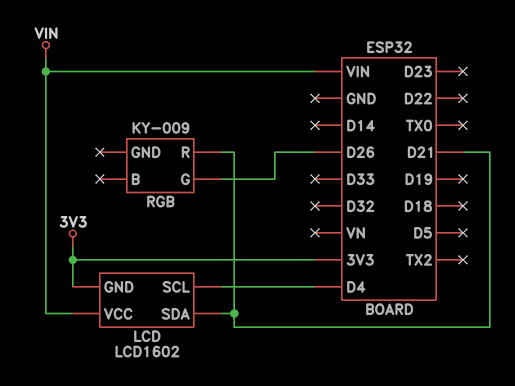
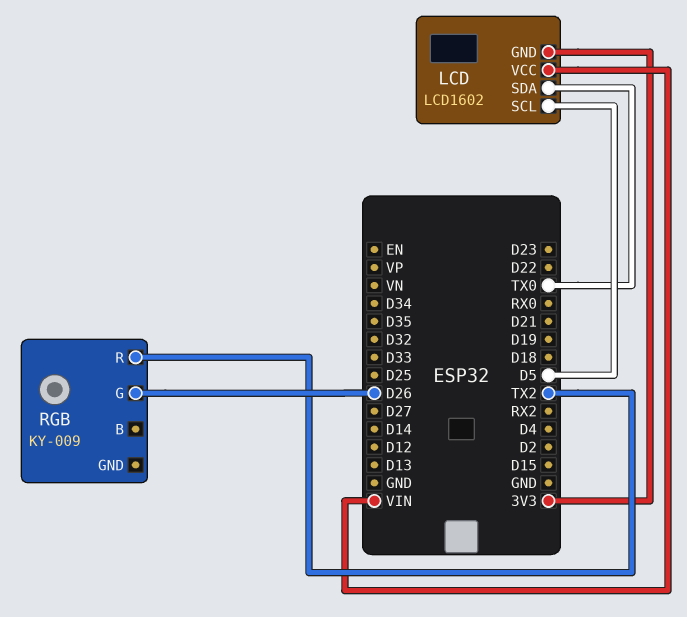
LCD pin SCL: D4 -> D5
LCD pin SDA: D21 -> TX0
RGB pin R: D21 -> TX2

